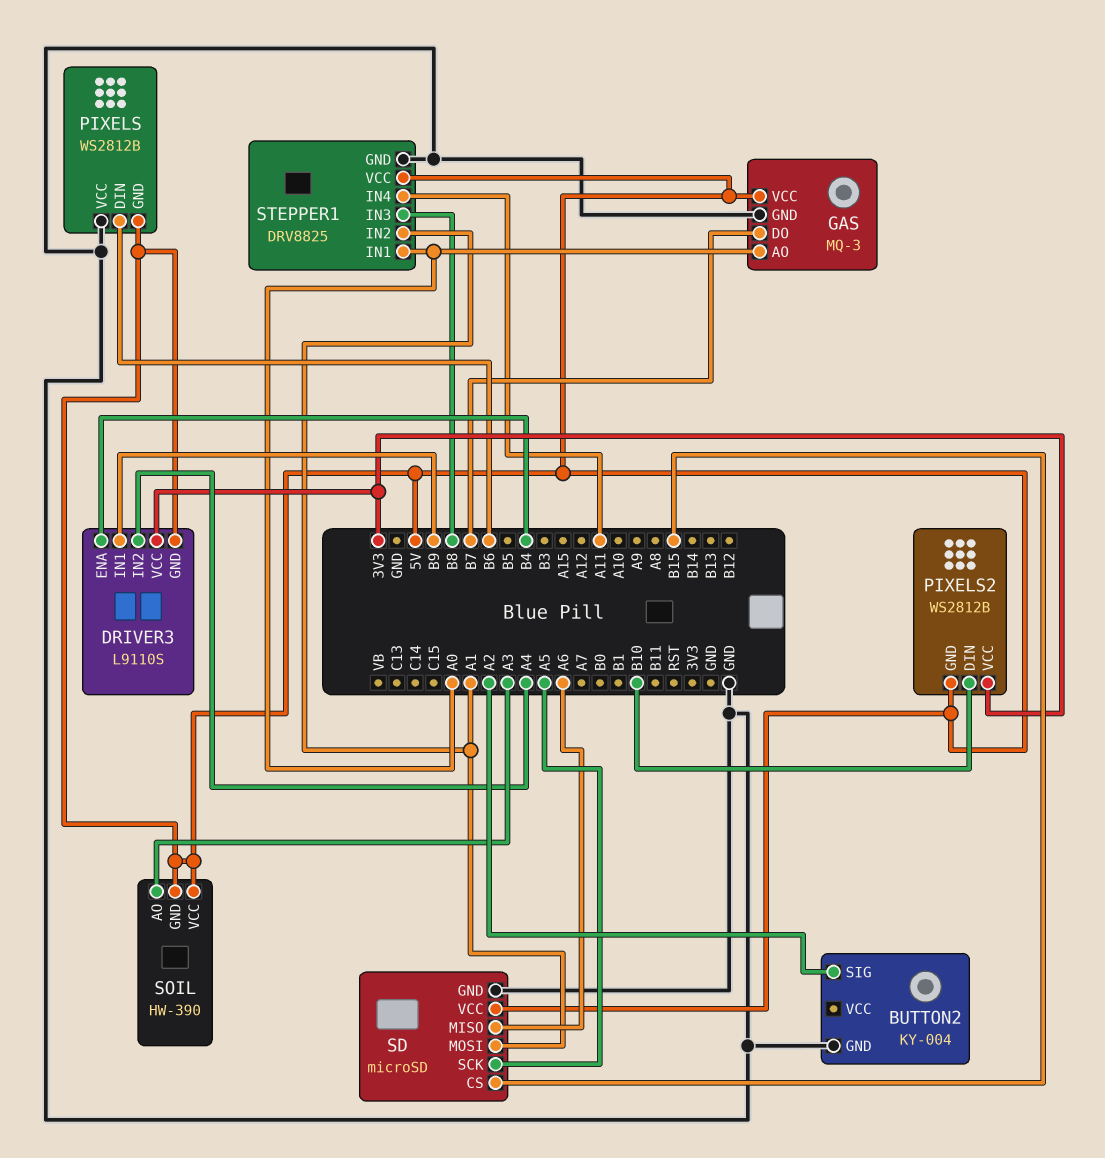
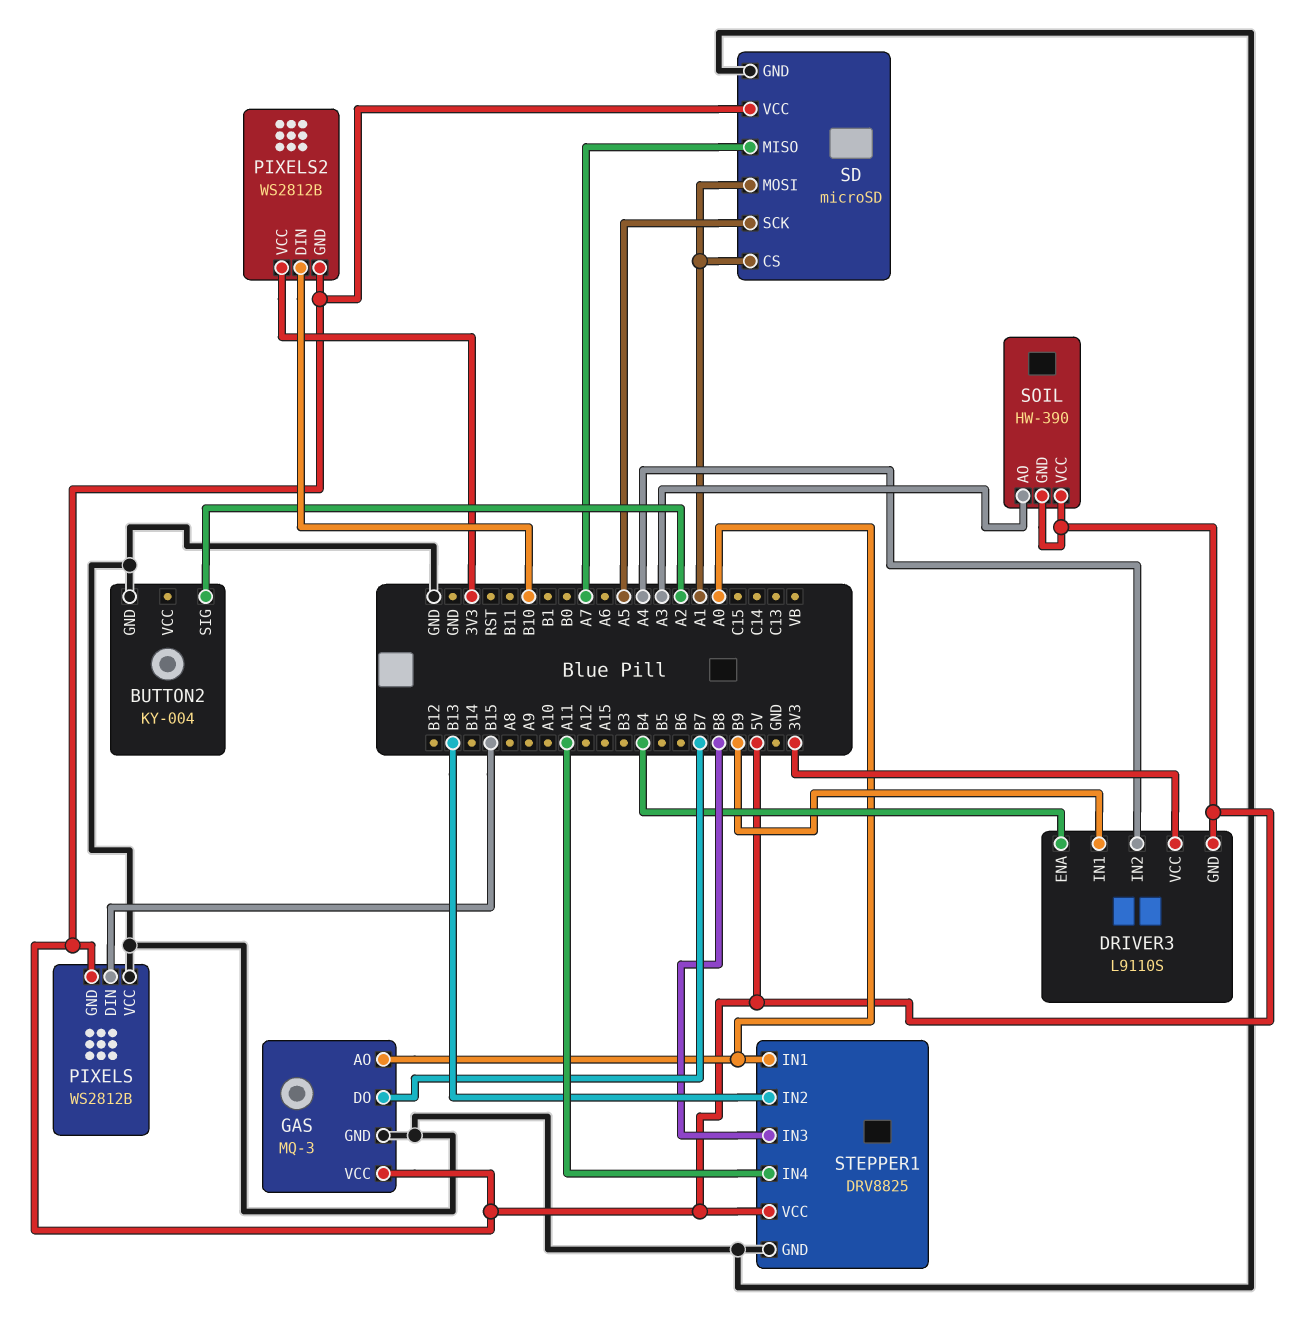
PIXELS pin DIN: B6 -> B15
SD pin CS: B15 -> A1
SD pin MISO: A6 -> A7
STEPPER1 pin IN2: A1 -> B13

